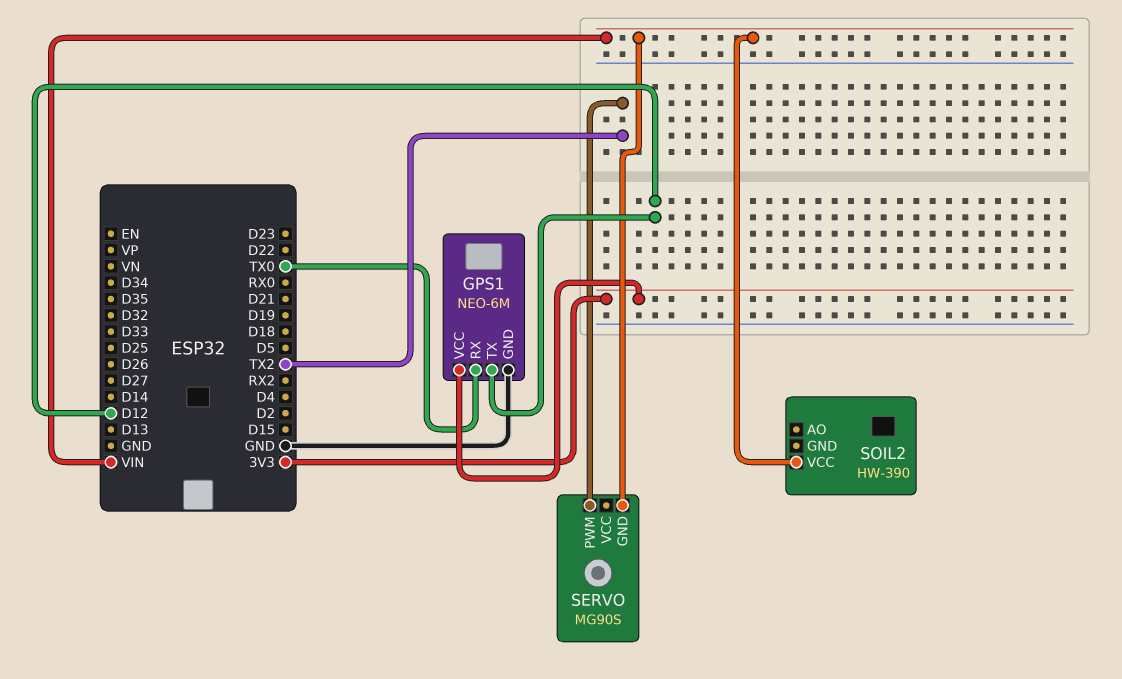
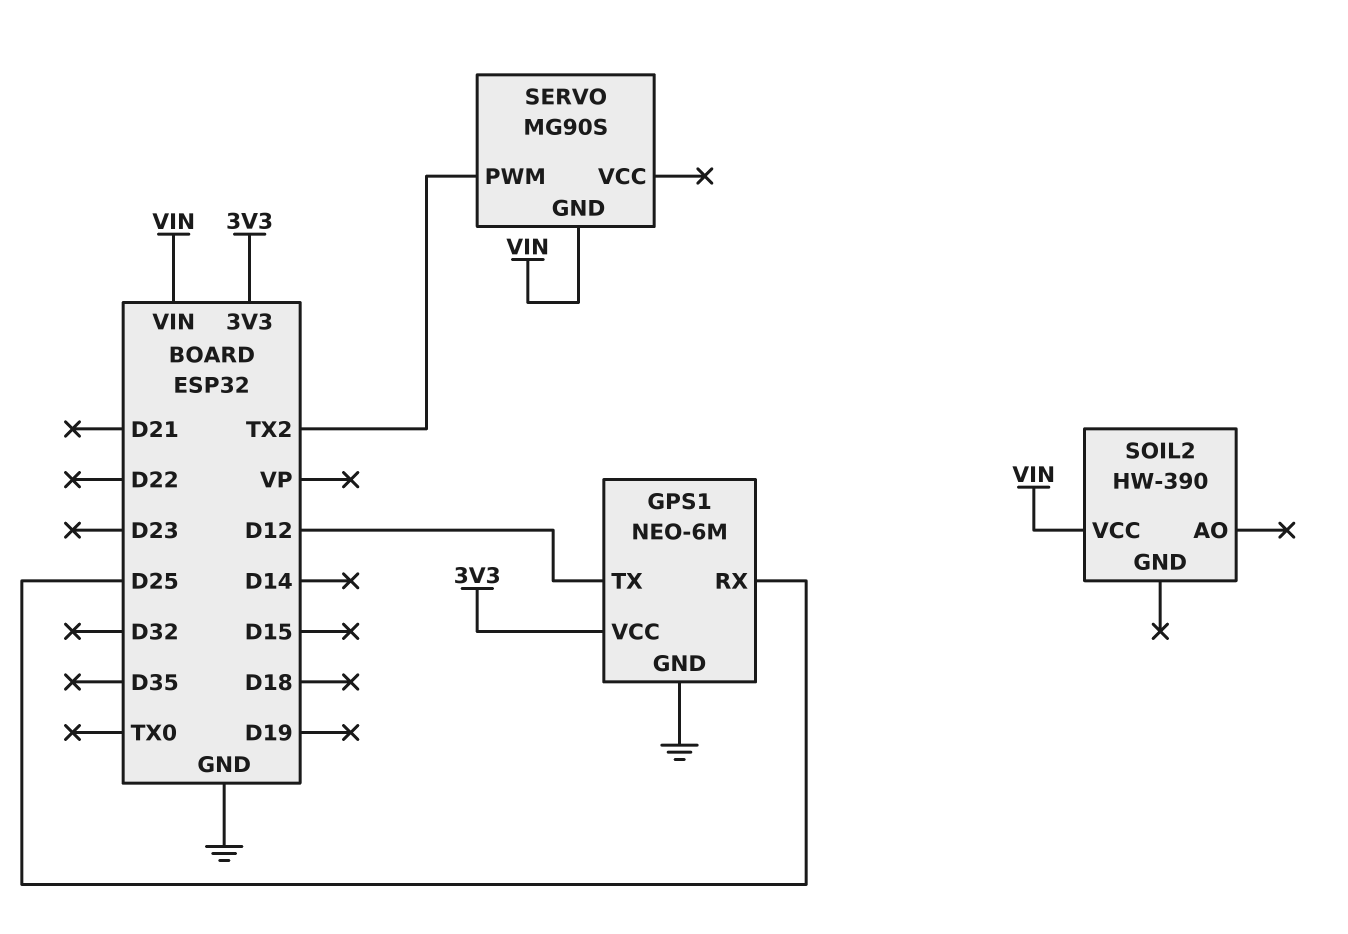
GPS1 pin RX: TX0 -> D25

